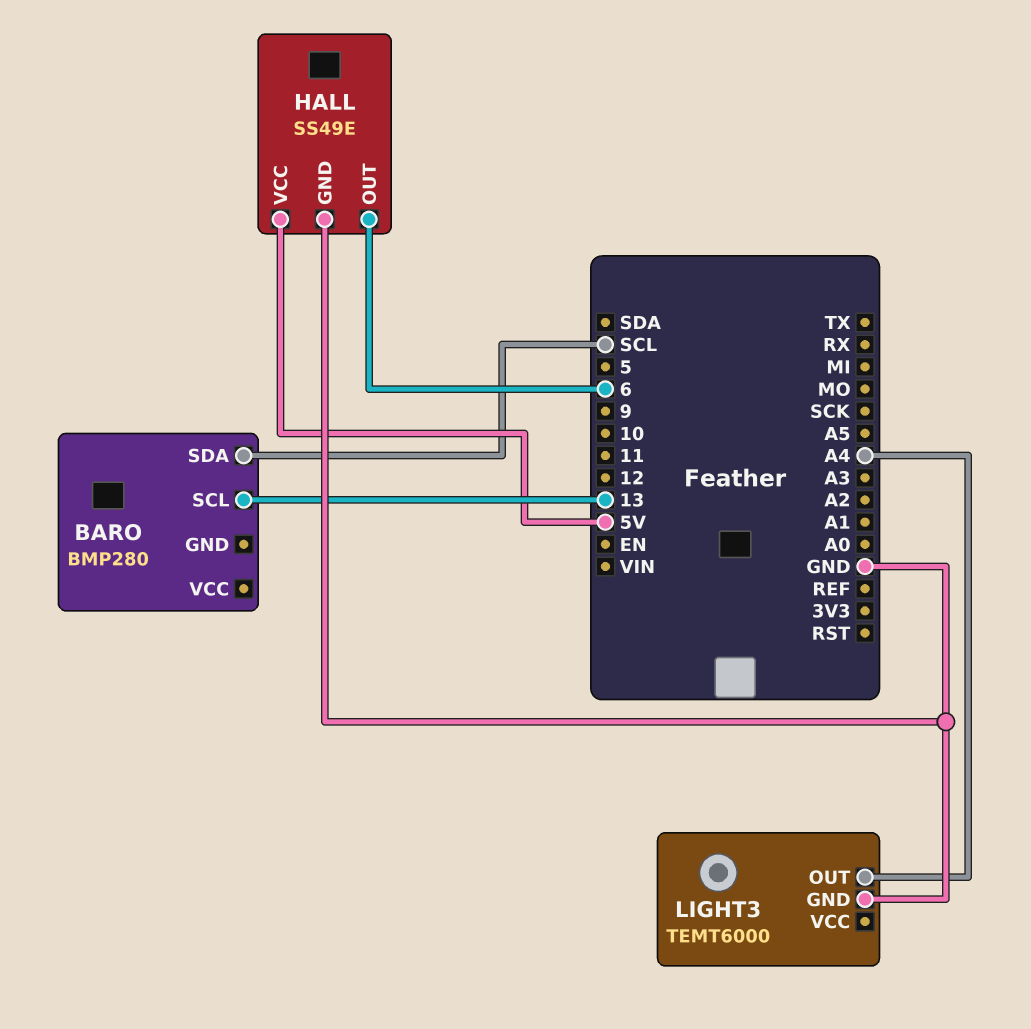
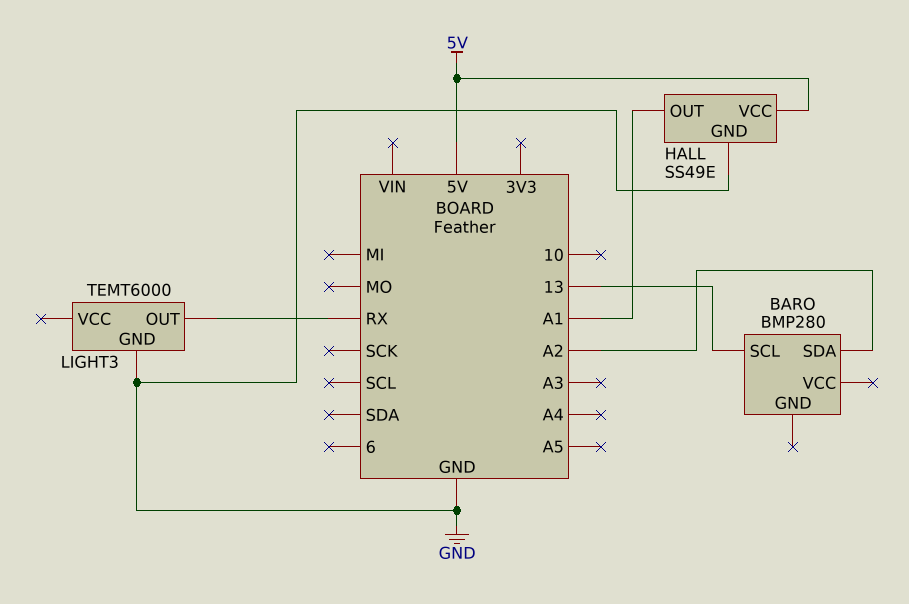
BARO pin SDA: SCL -> A2
HALL pin OUT: 6 -> A1
LIGHT3 pin OUT: A4 -> RX

